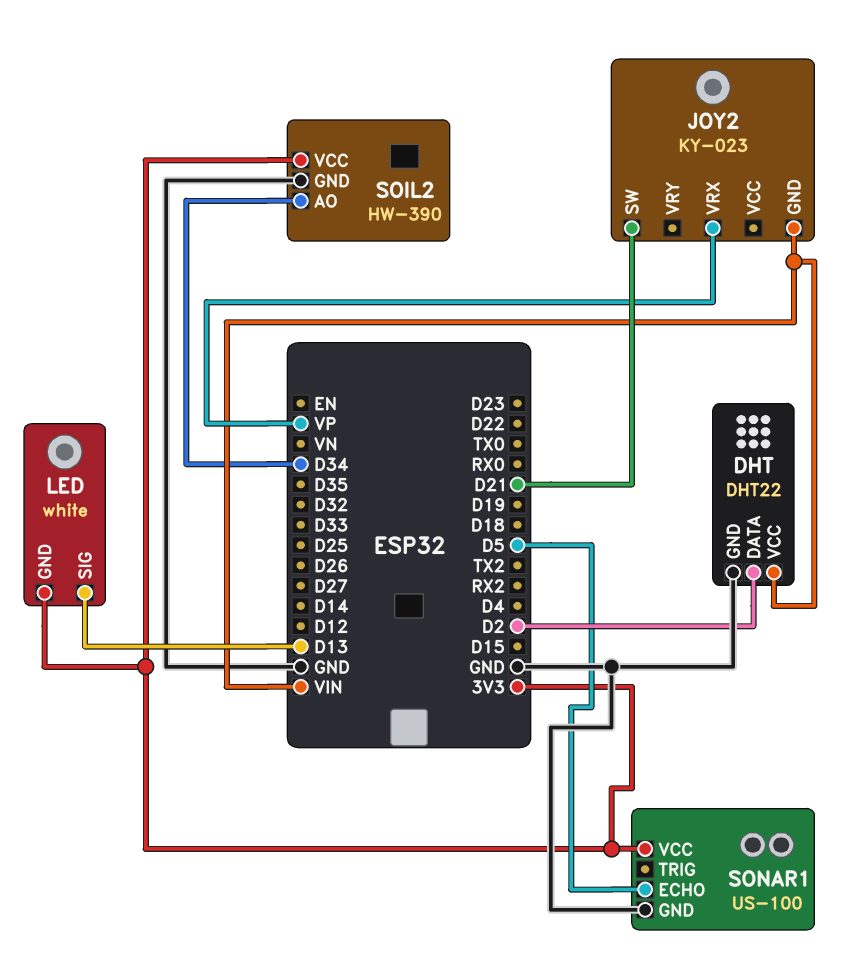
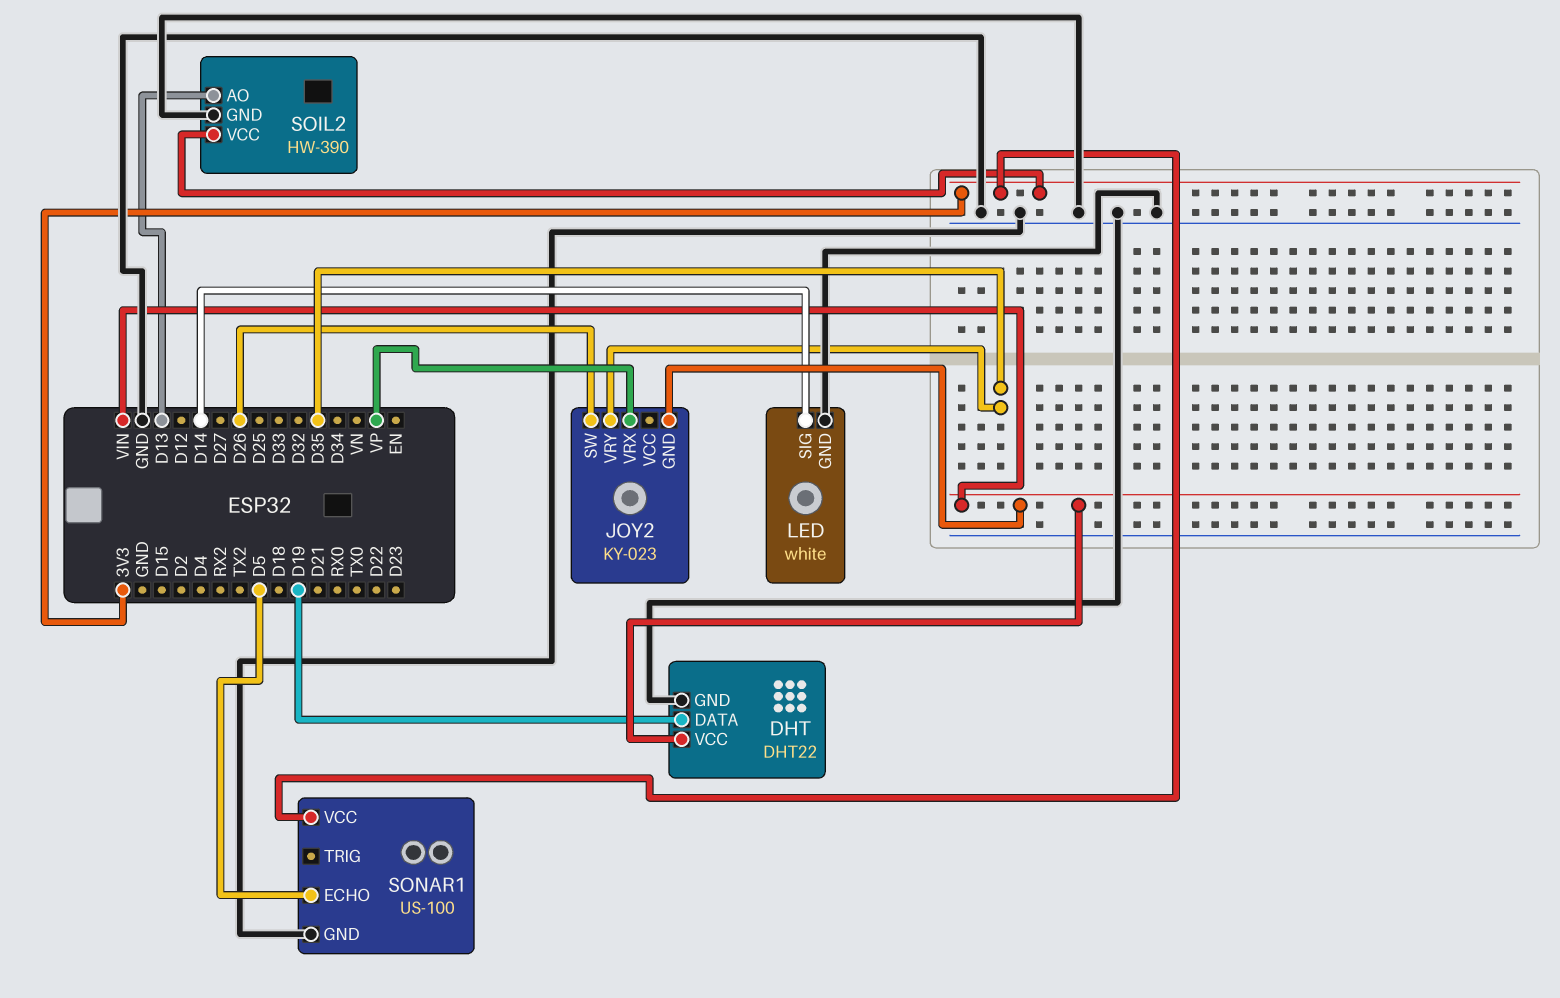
DHT pin DATA: D2 -> D19
JOY2 pin SW: D21 -> D26
JOY2 pin VRY: none -> D35
LED pin GND: 3V3 -> GND
LED pin SIG: D13 -> D14
SOIL2 pin AO: D34 -> D13

